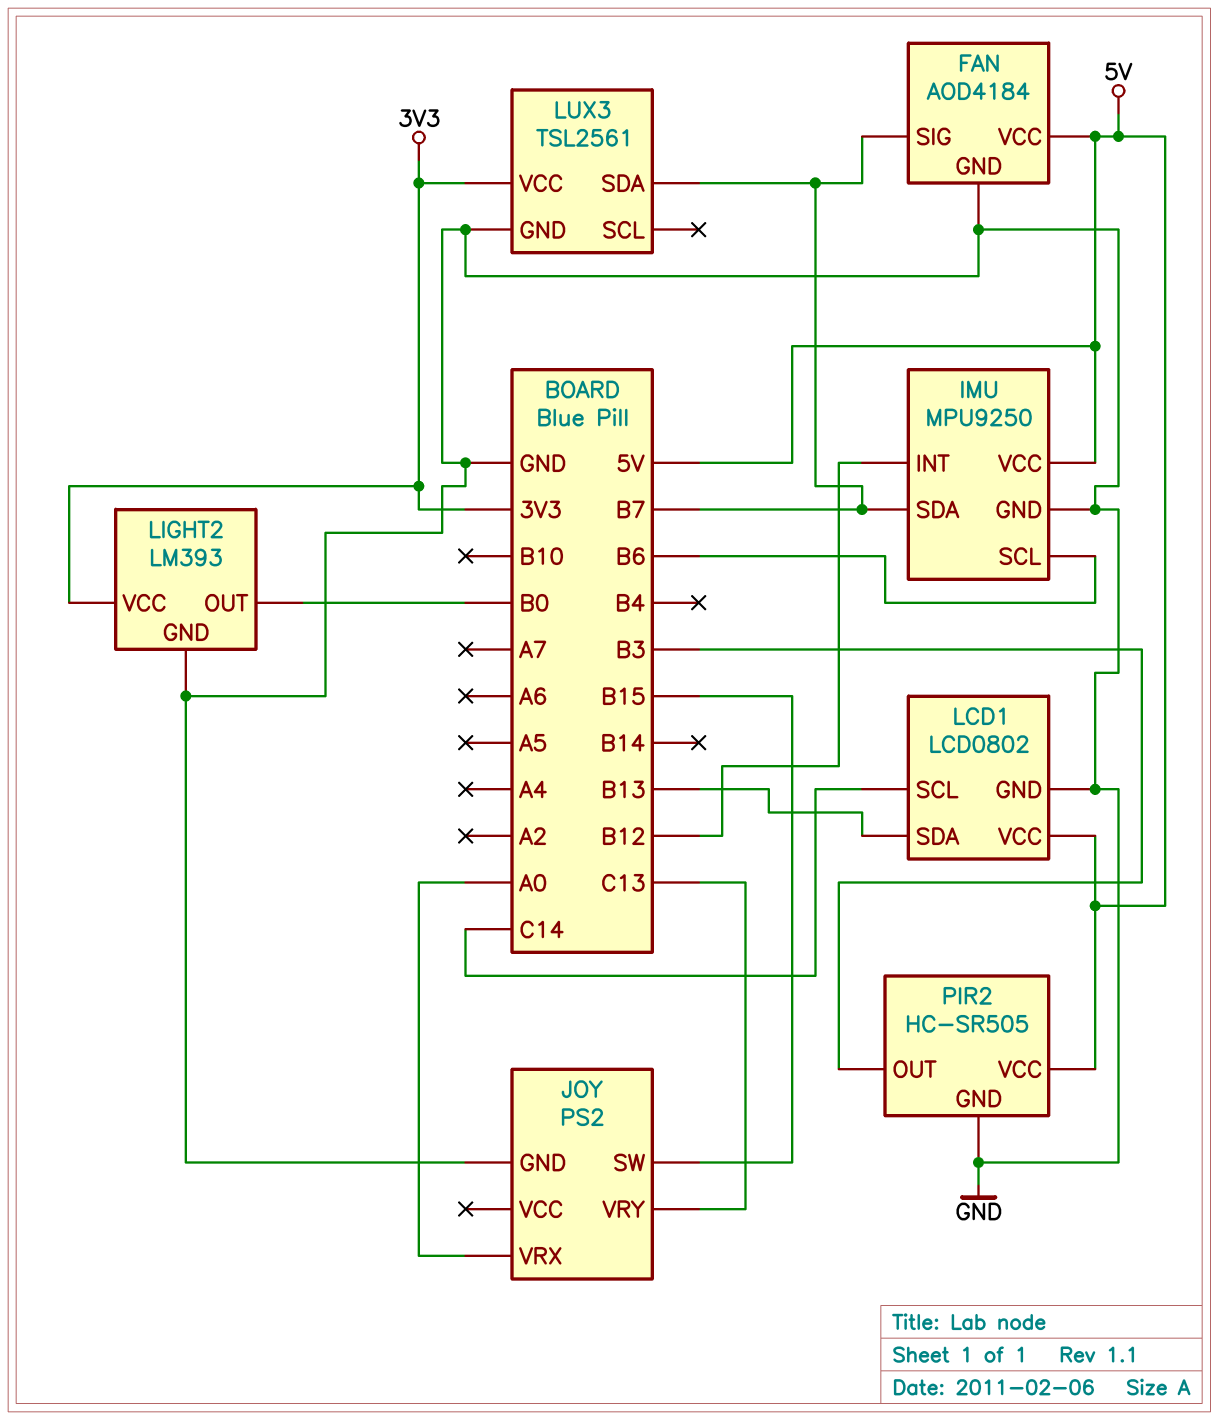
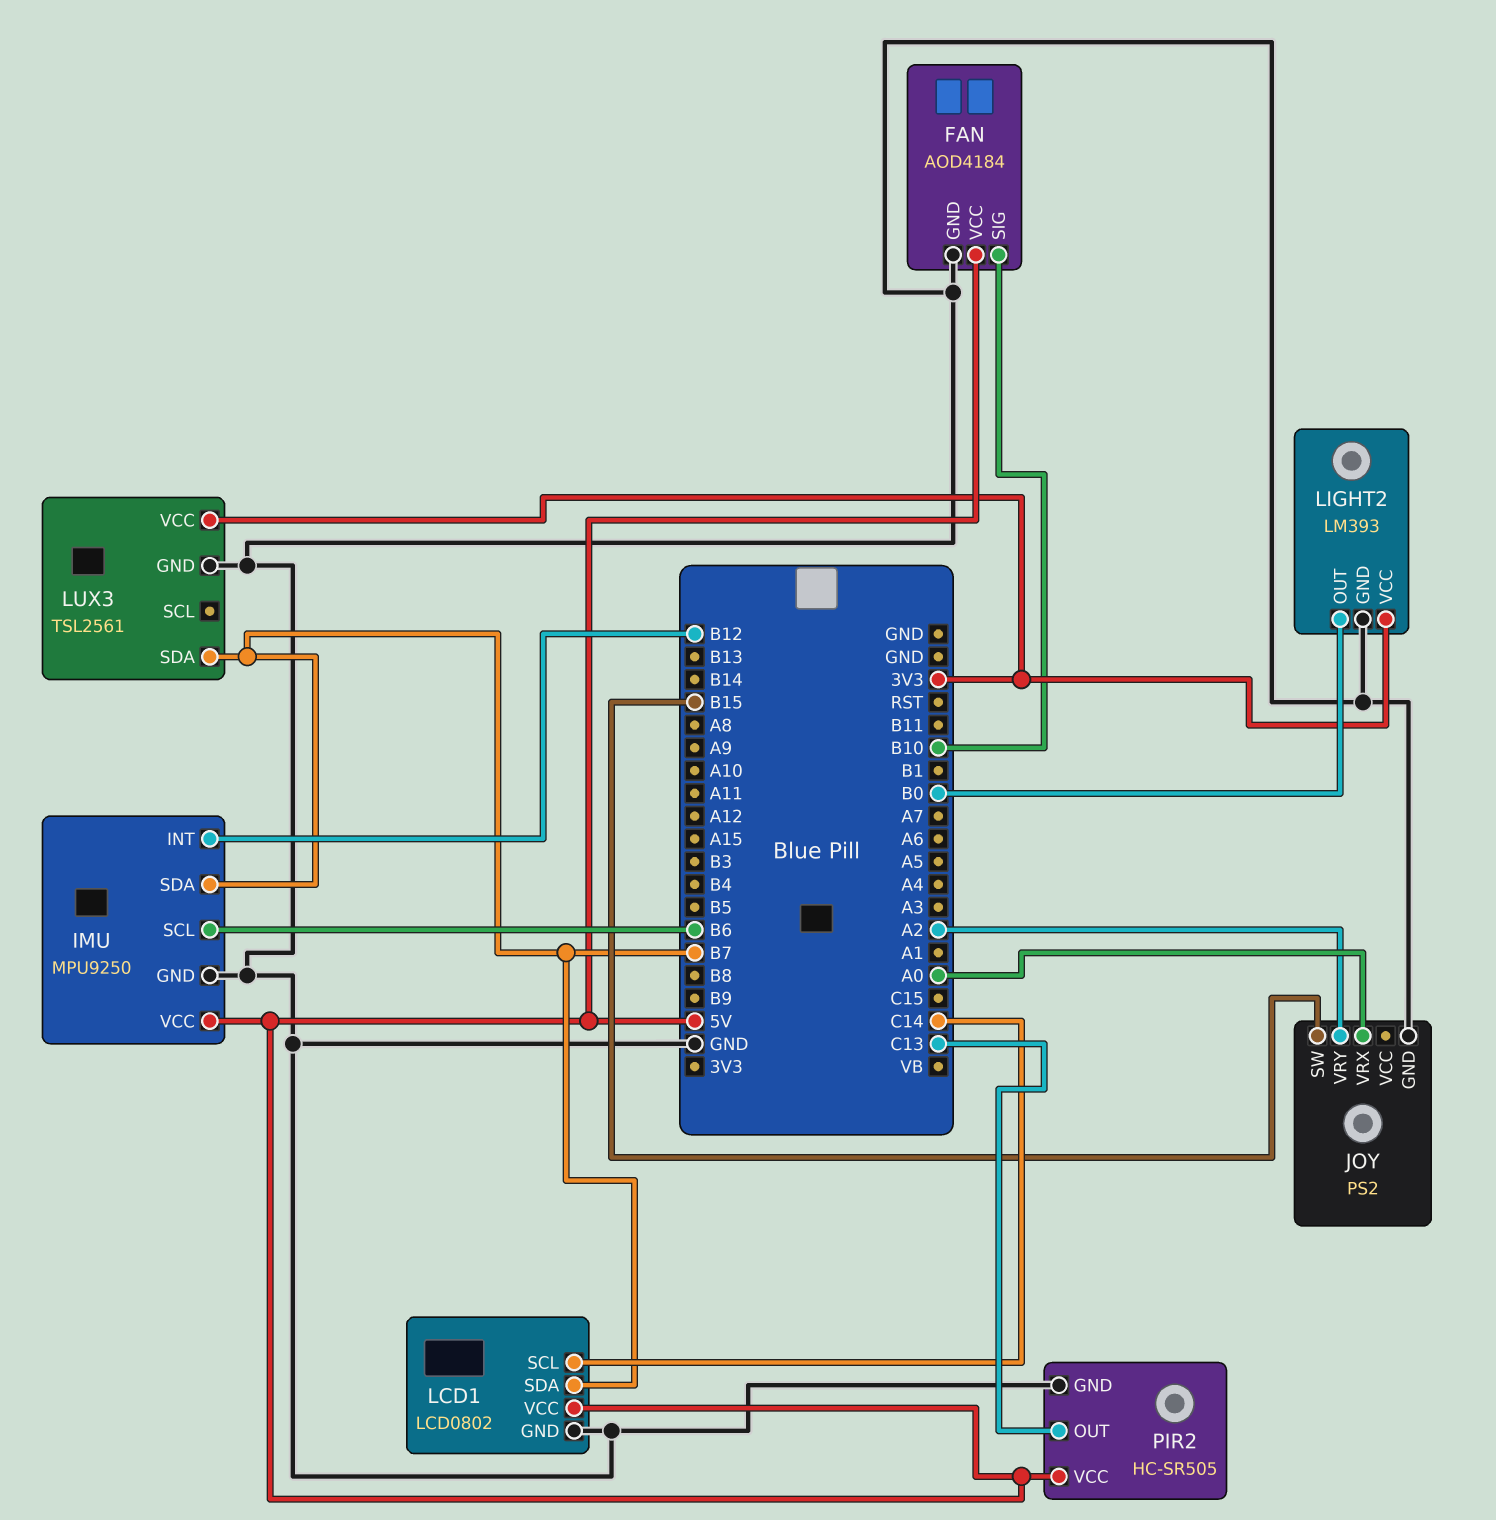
FAN pin SIG: B7 -> B10
JOY pin VRY: C13 -> A2
LCD1 pin SDA: B13 -> B7
PIR2 pin OUT: B3 -> C13

